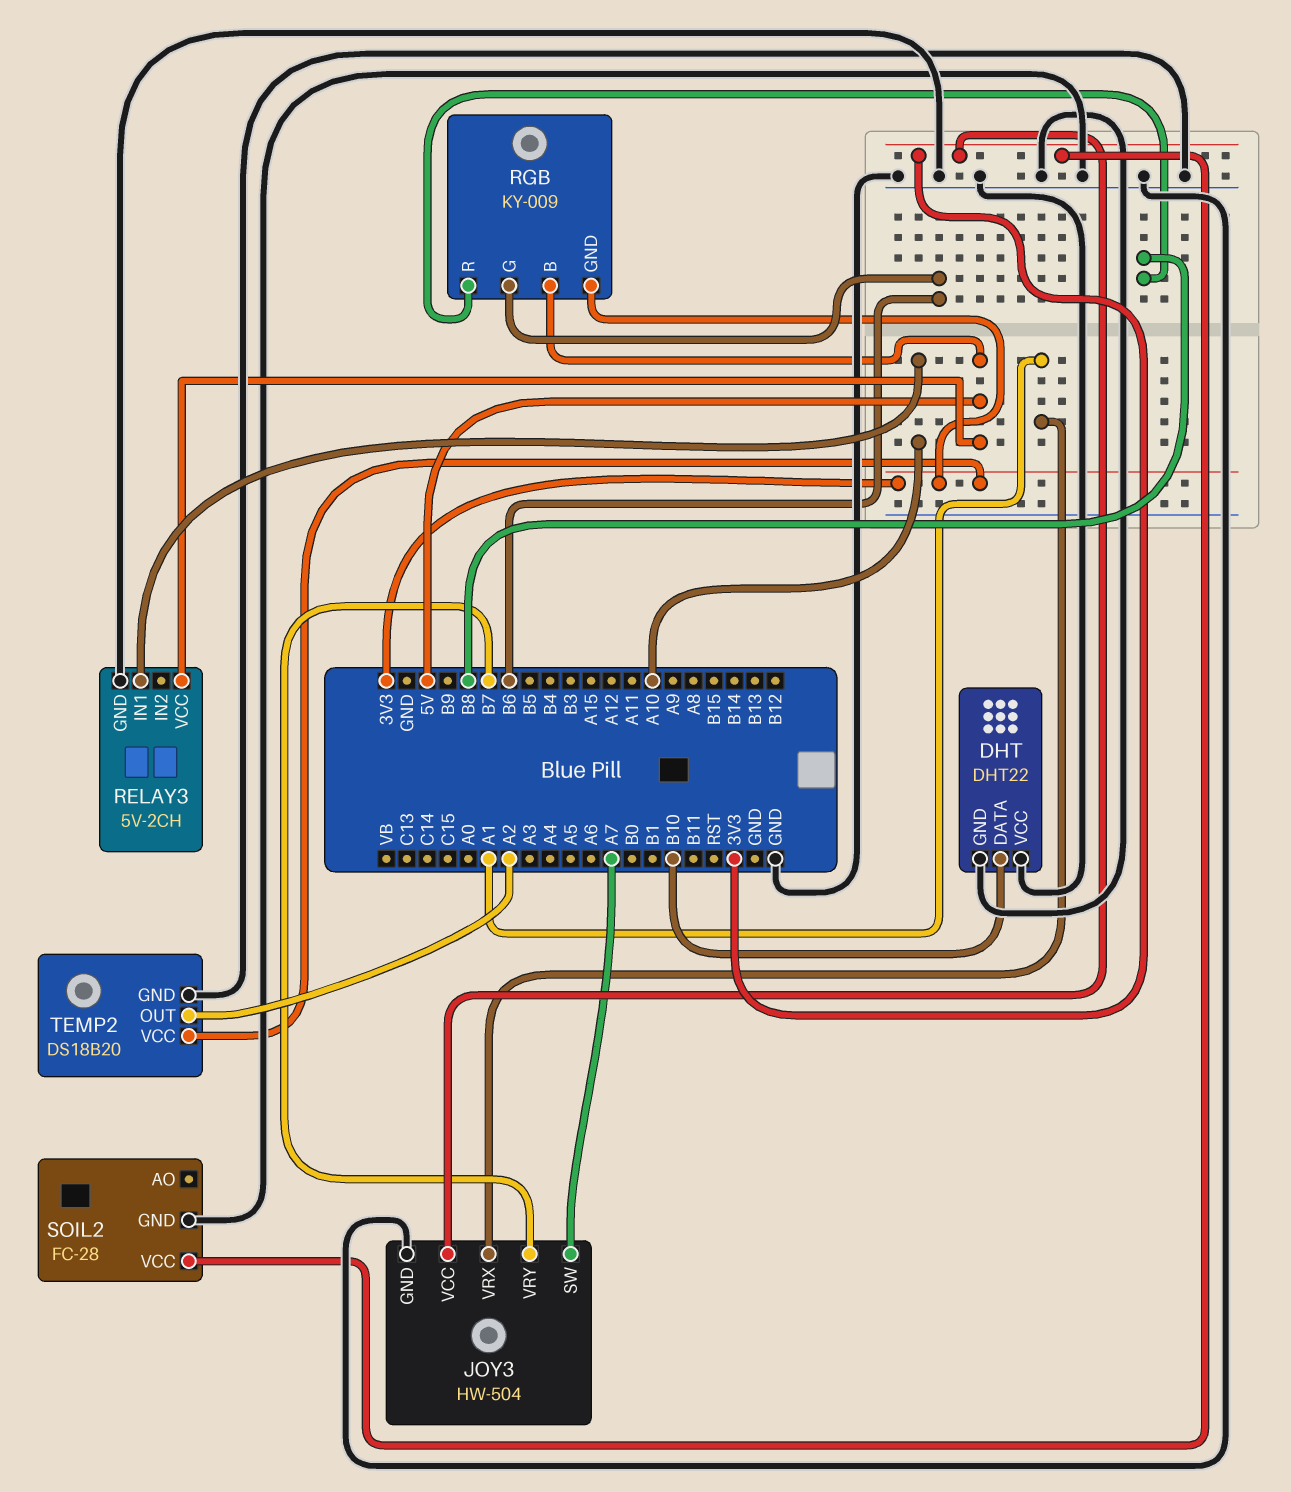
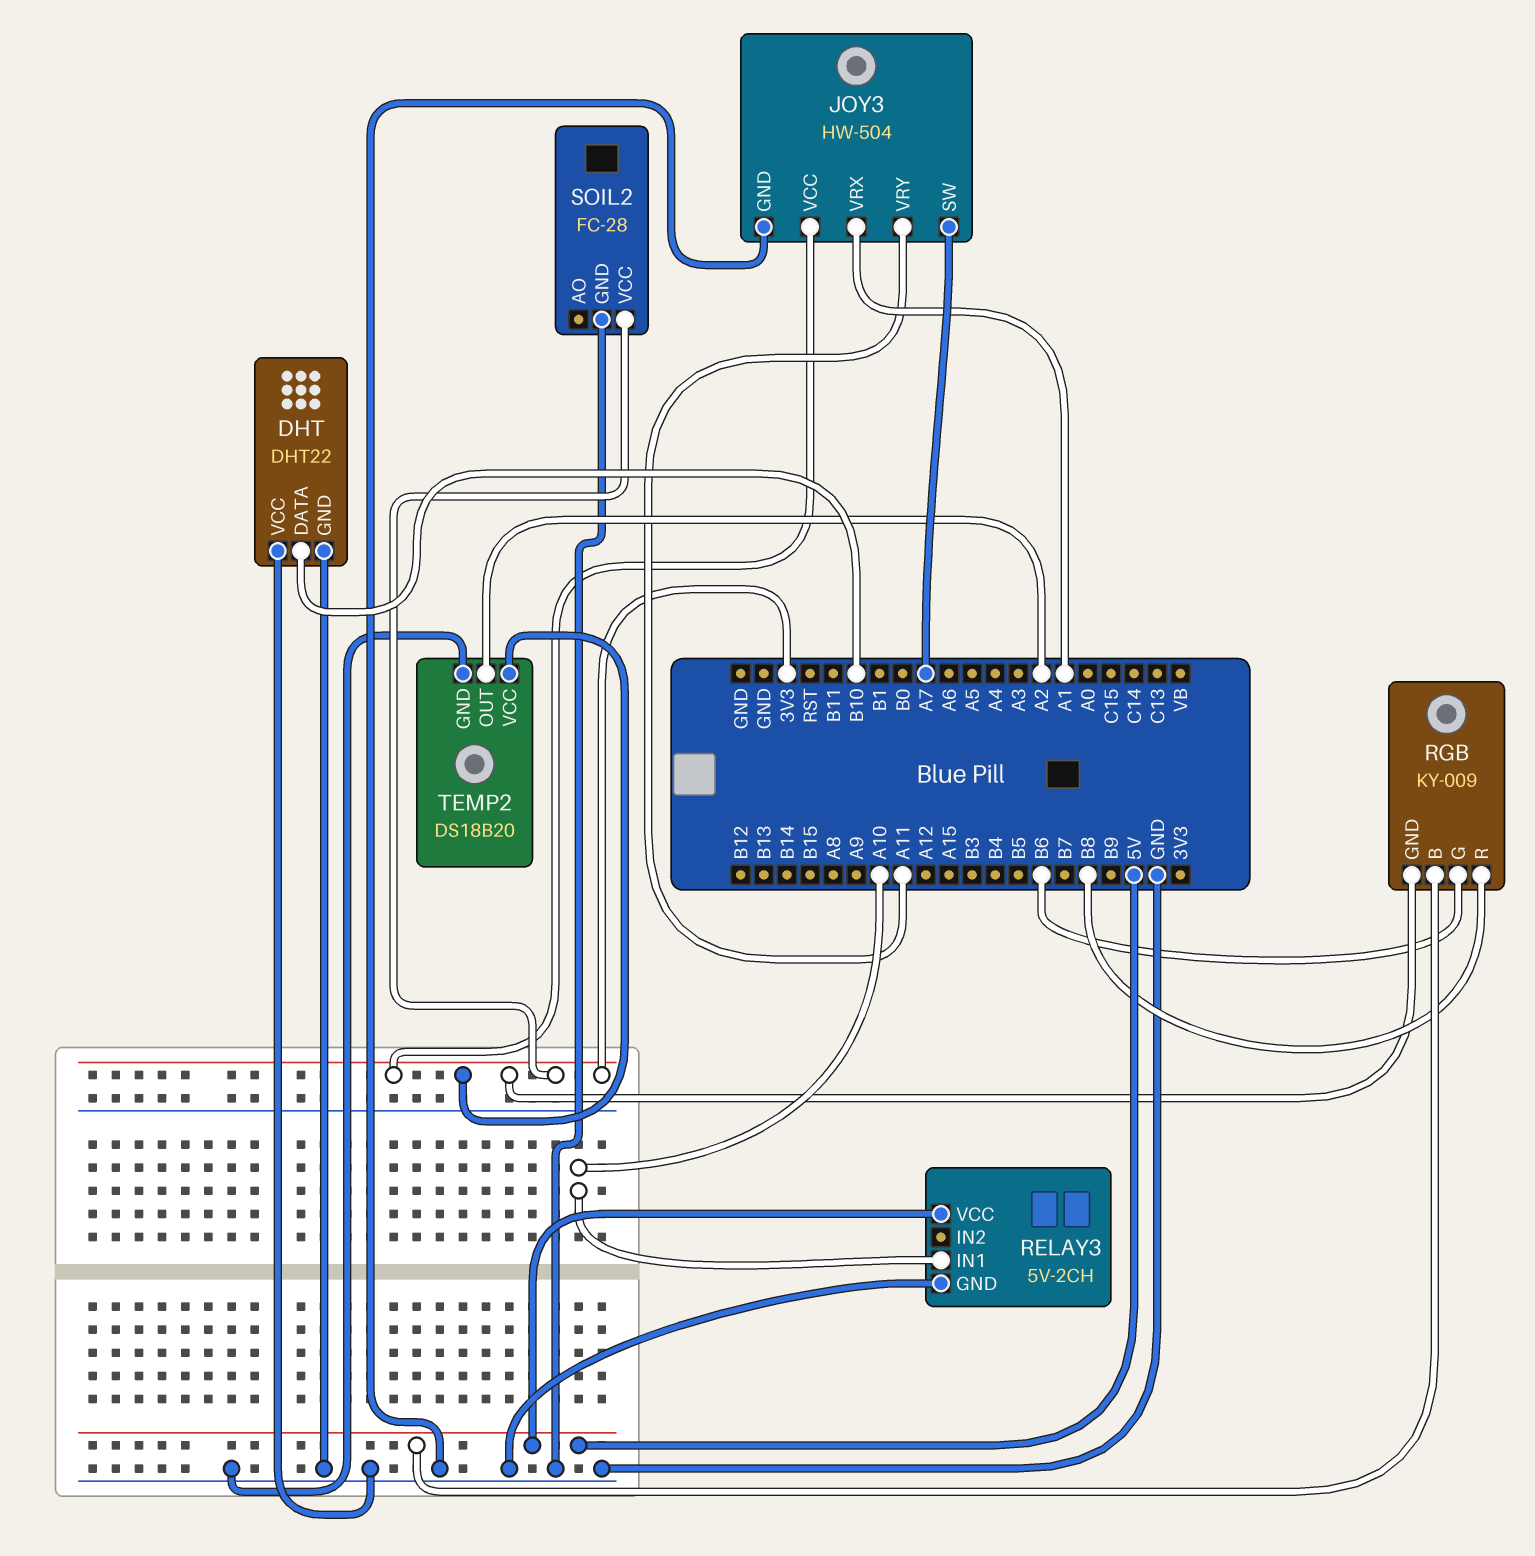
JOY3 pin VRY: B7 -> A11

